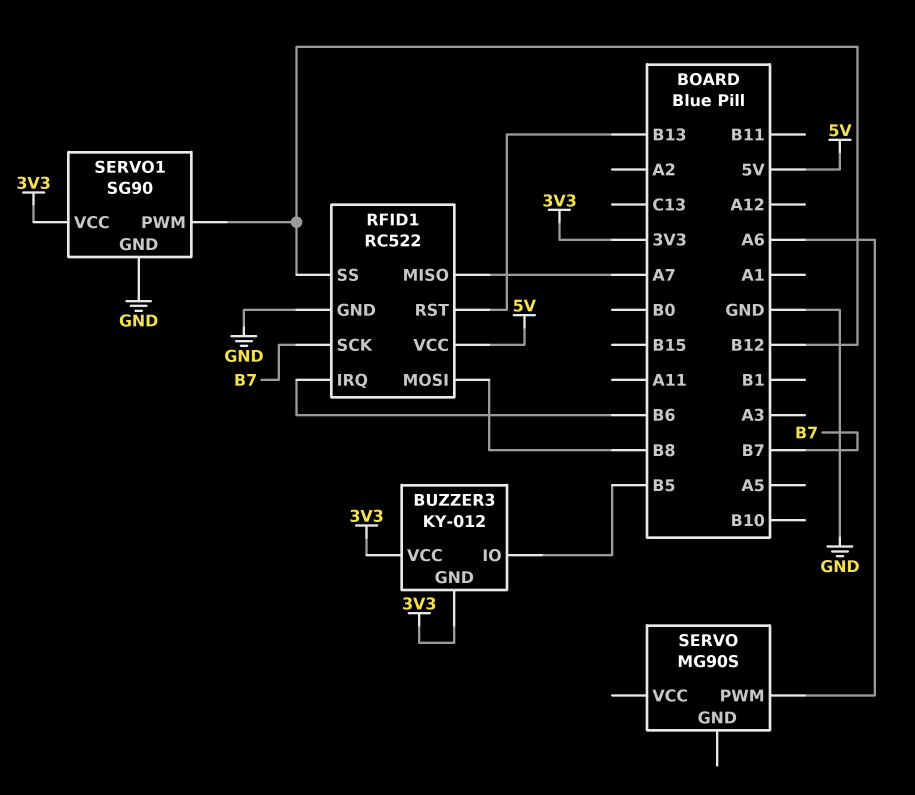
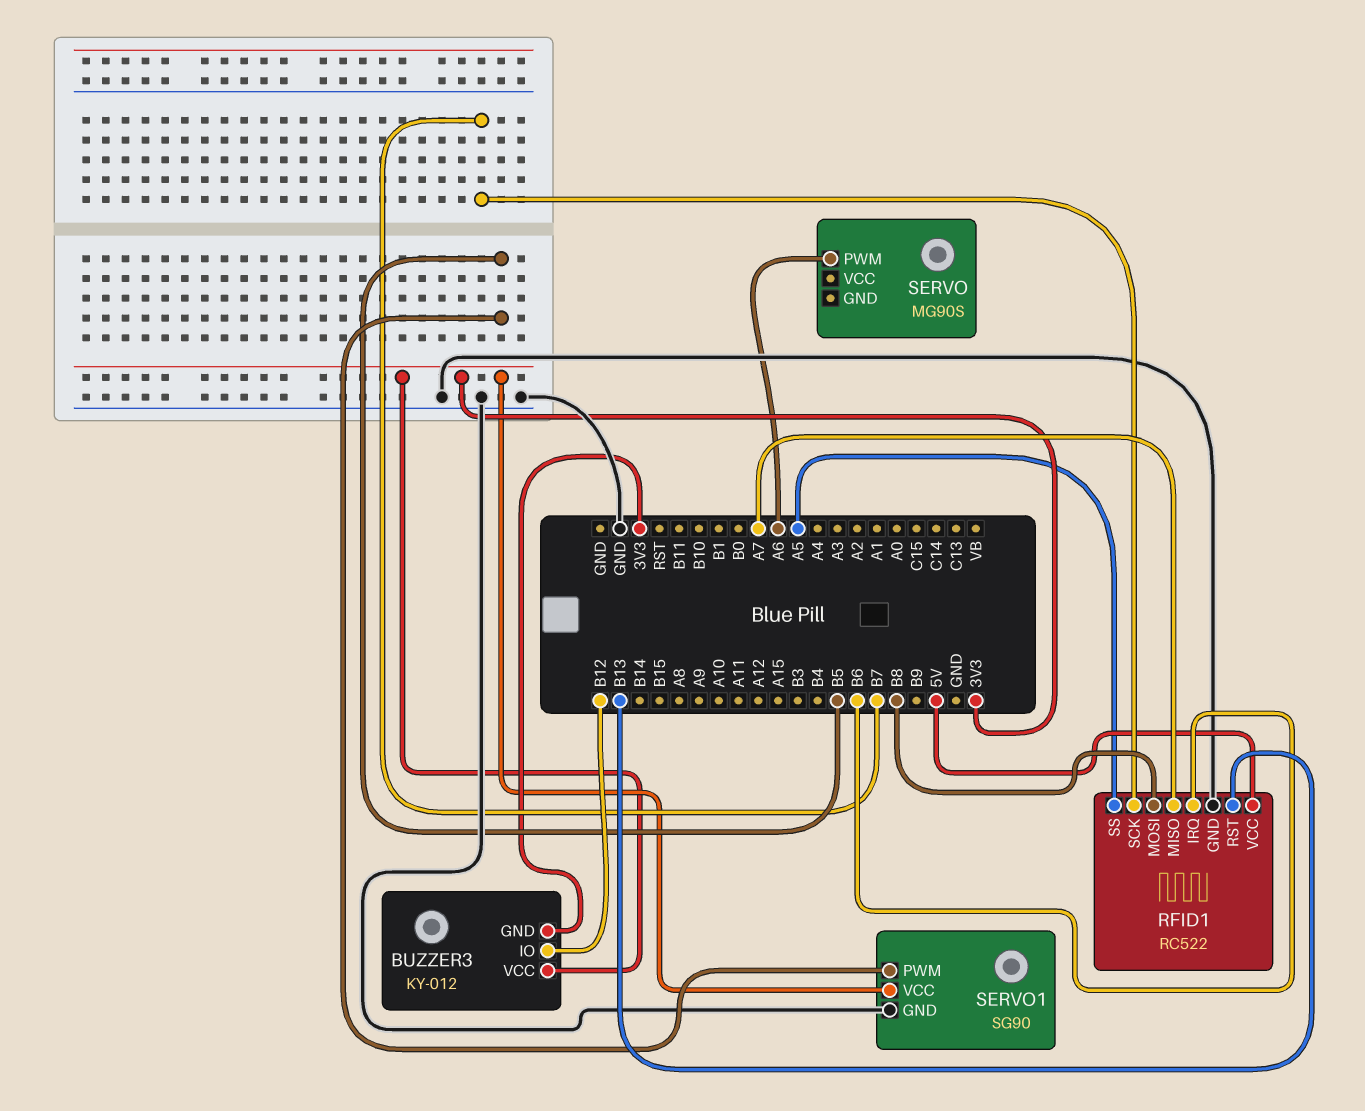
BUZZER3 pin IO: B5 -> B12
RFID1 pin SS: B12 -> A5
SERVO1 pin PWM: B12 -> B5

